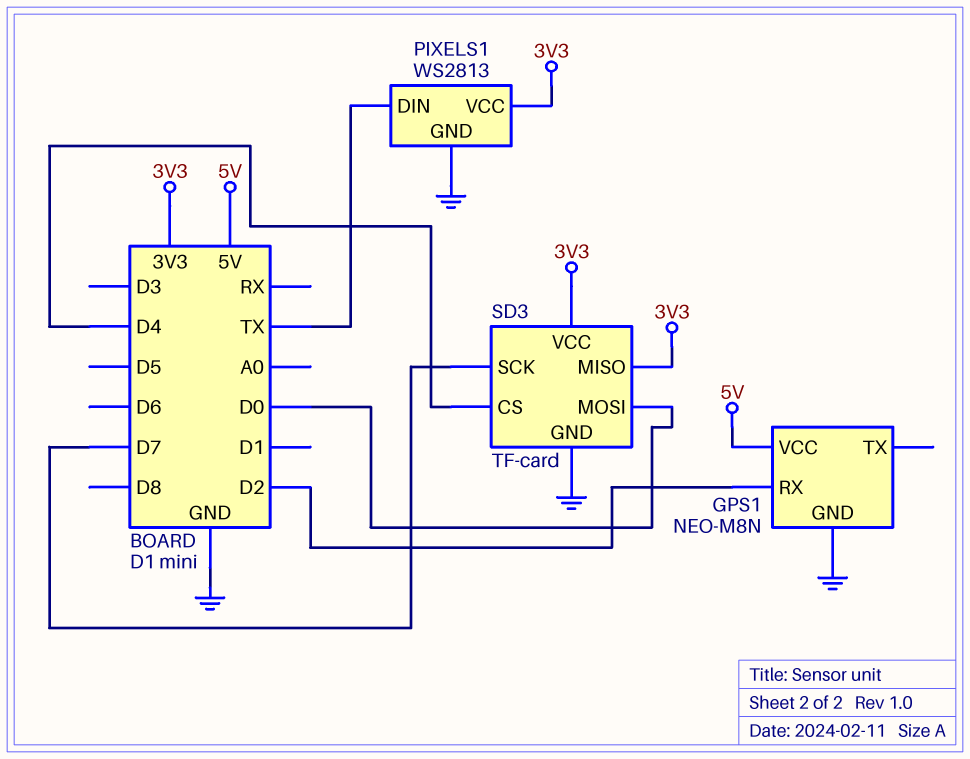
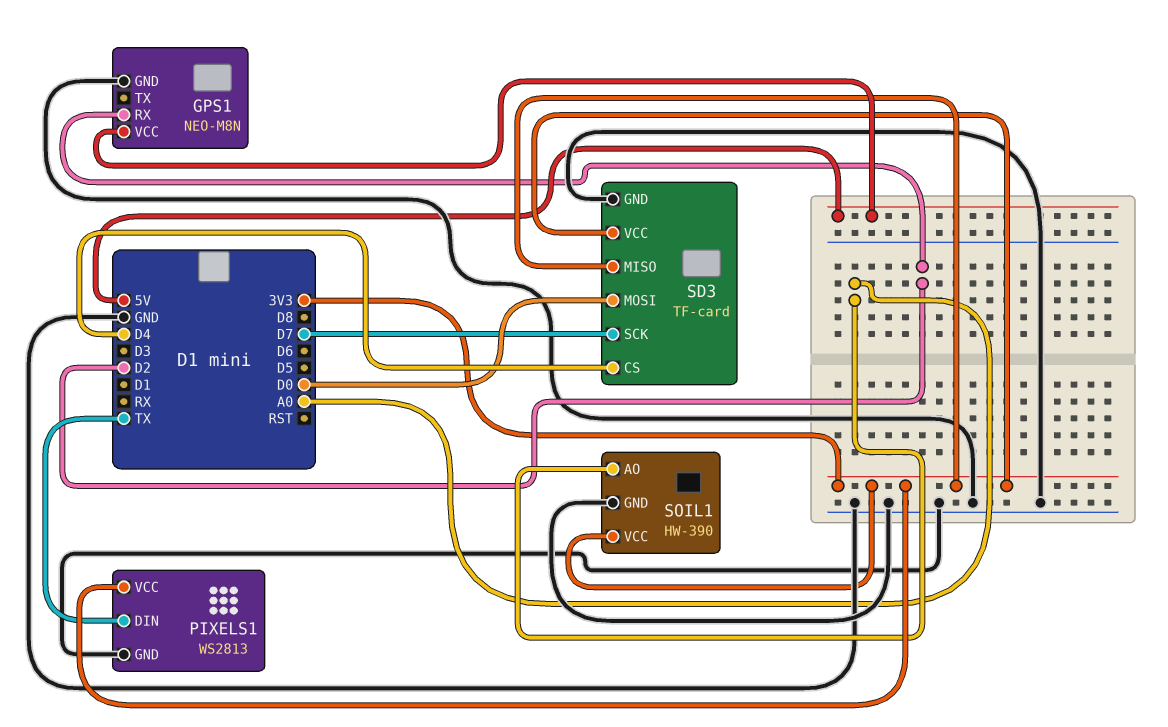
SOIL1: none -> HW-390
SOIL1 pin AO: none -> A0
SOIL1 pin GND: none -> GND
SOIL1 pin VCC: none -> 3V3

